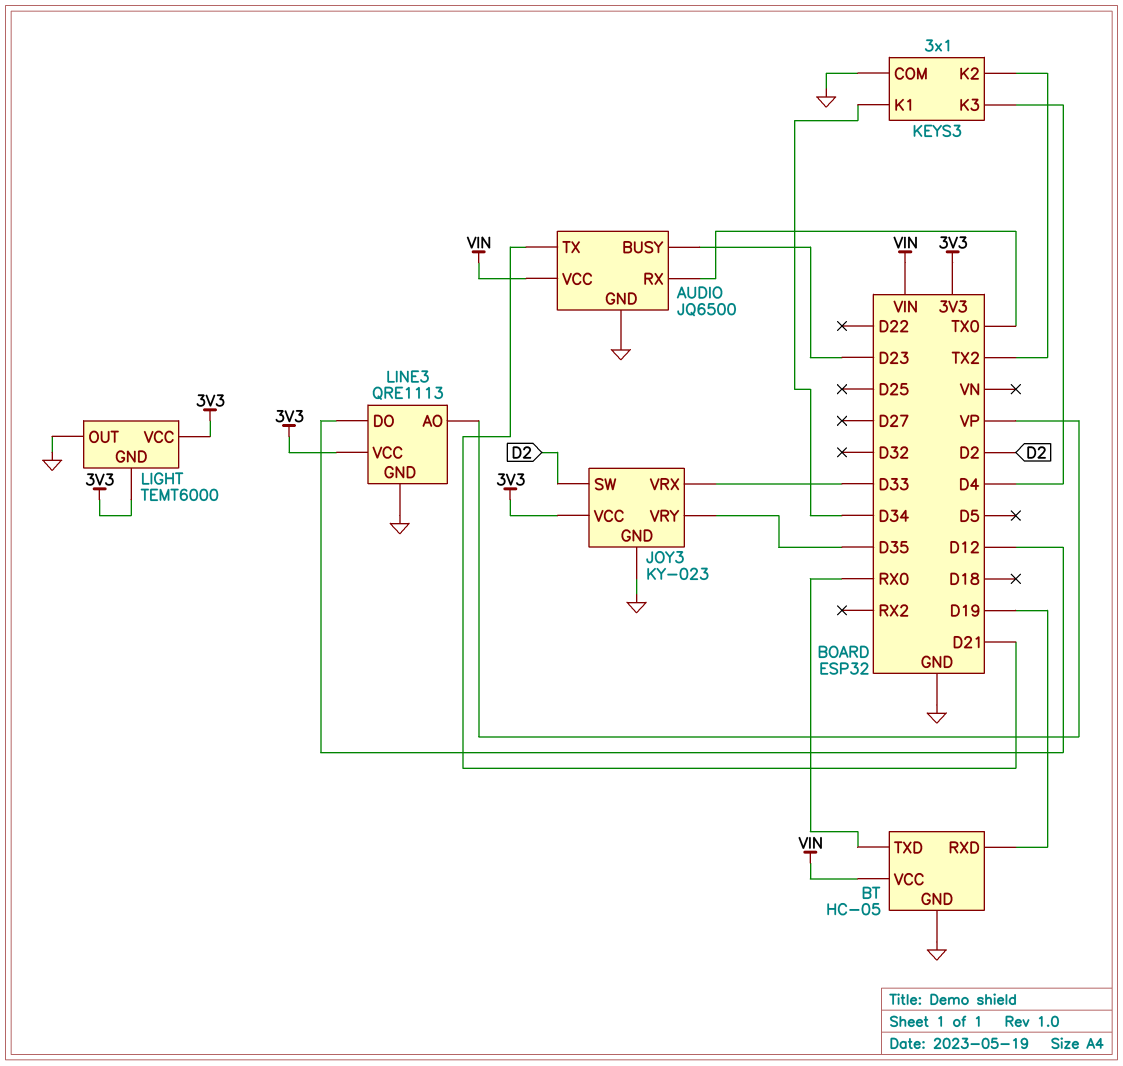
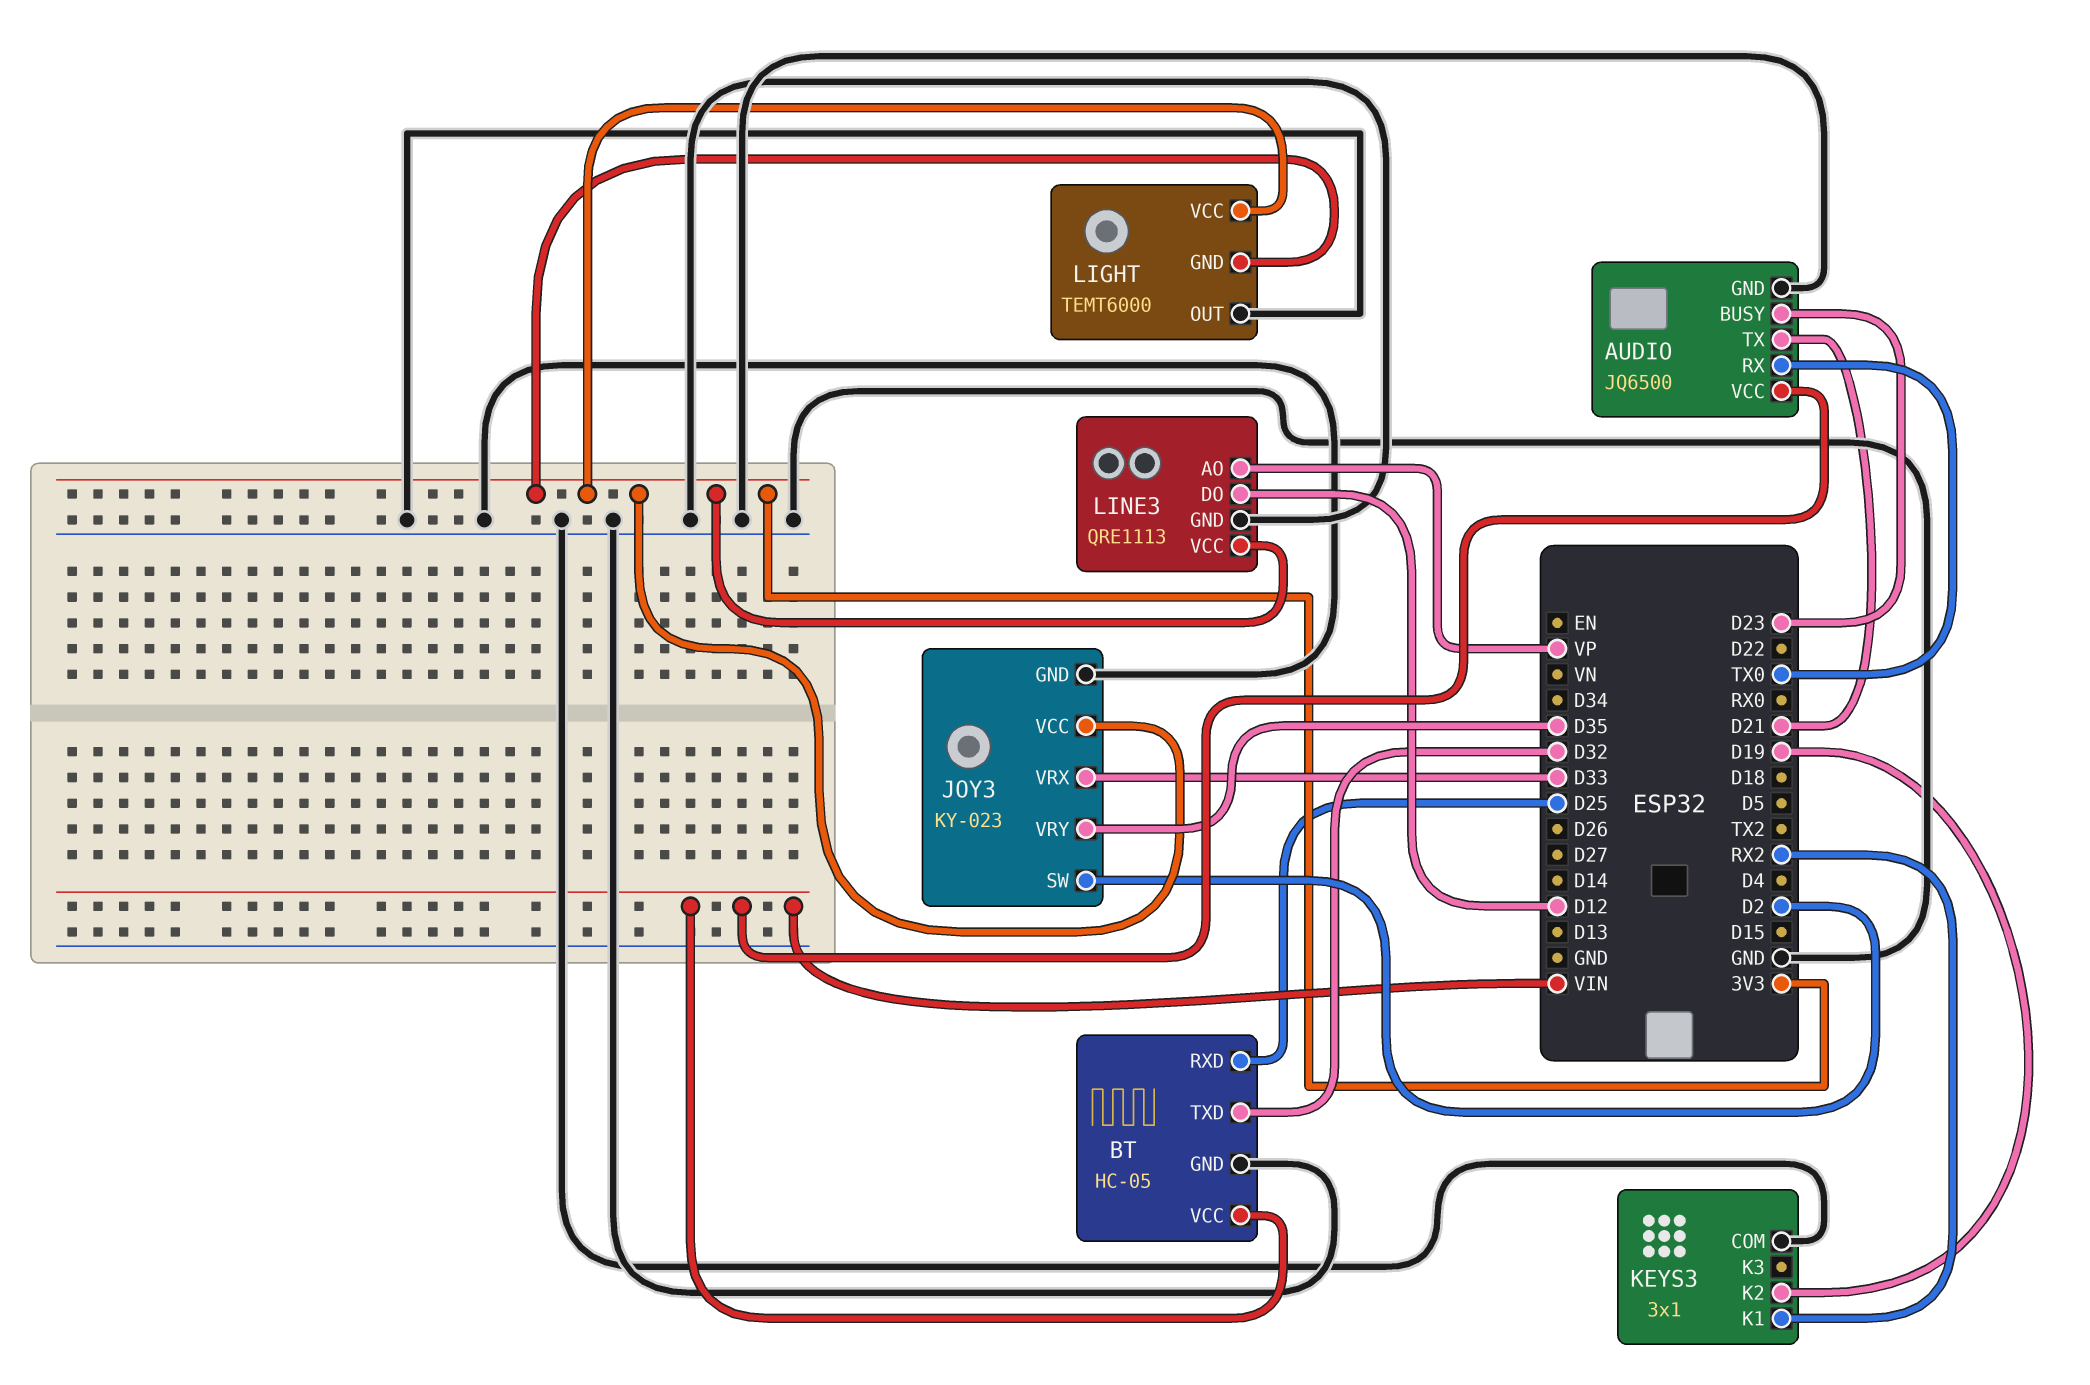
BT pin RXD: D19 -> D25
BT pin TXD: RX0 -> D32
KEYS3 pin K1: D34 -> RX2
KEYS3 pin K2: TX2 -> D19
KEYS3 pin K3: D4 -> none

